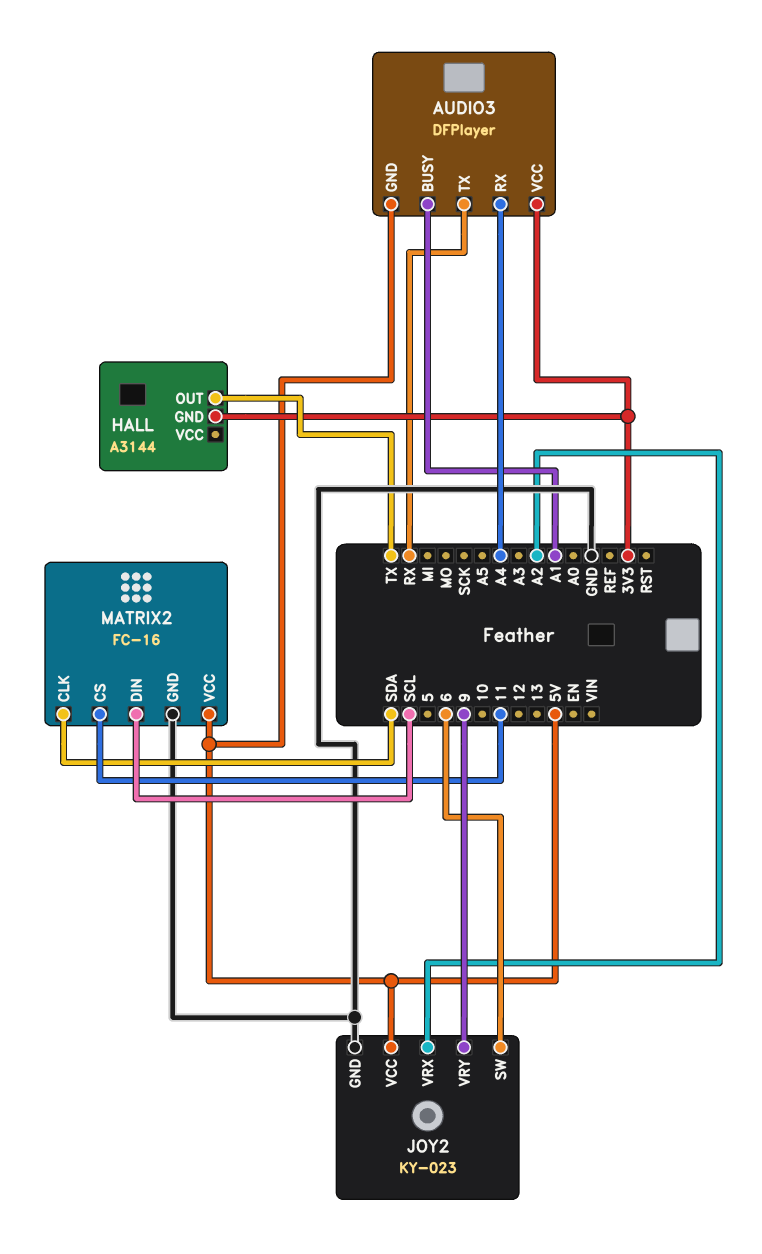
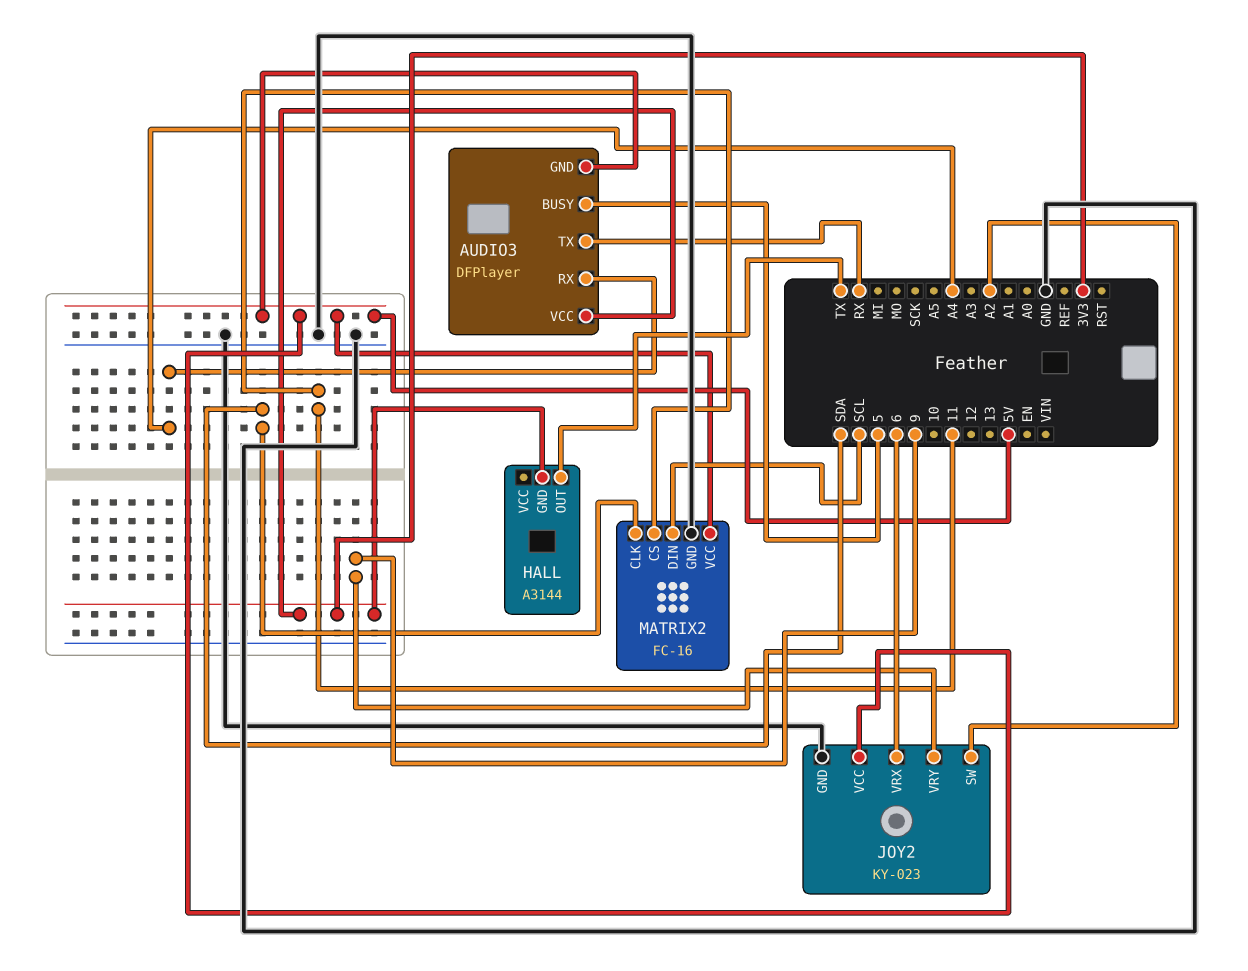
AUDIO3 pin BUSY: A1 -> 5
JOY2 pin SW: 6 -> A2
JOY2 pin VRX: A2 -> 6

